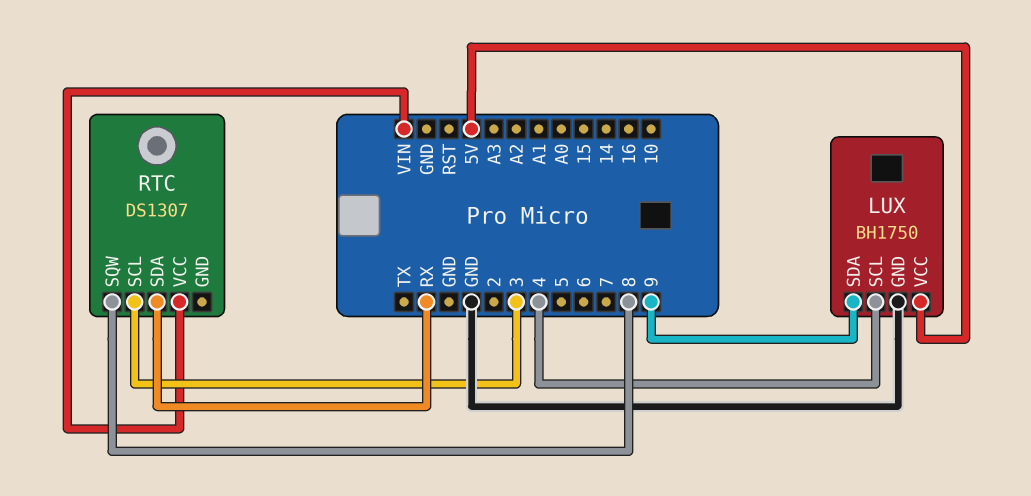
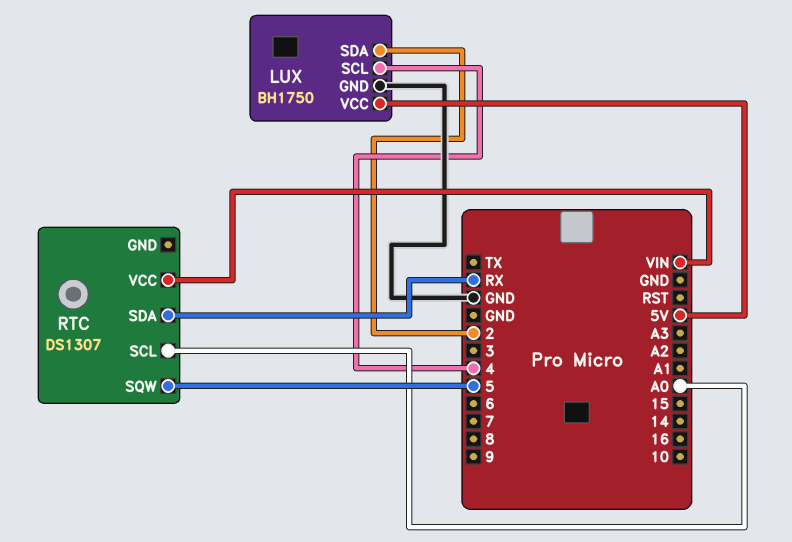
LUX pin SDA: 9 -> 2
RTC pin SCL: 3 -> A0
RTC pin SQW: 8 -> 5

